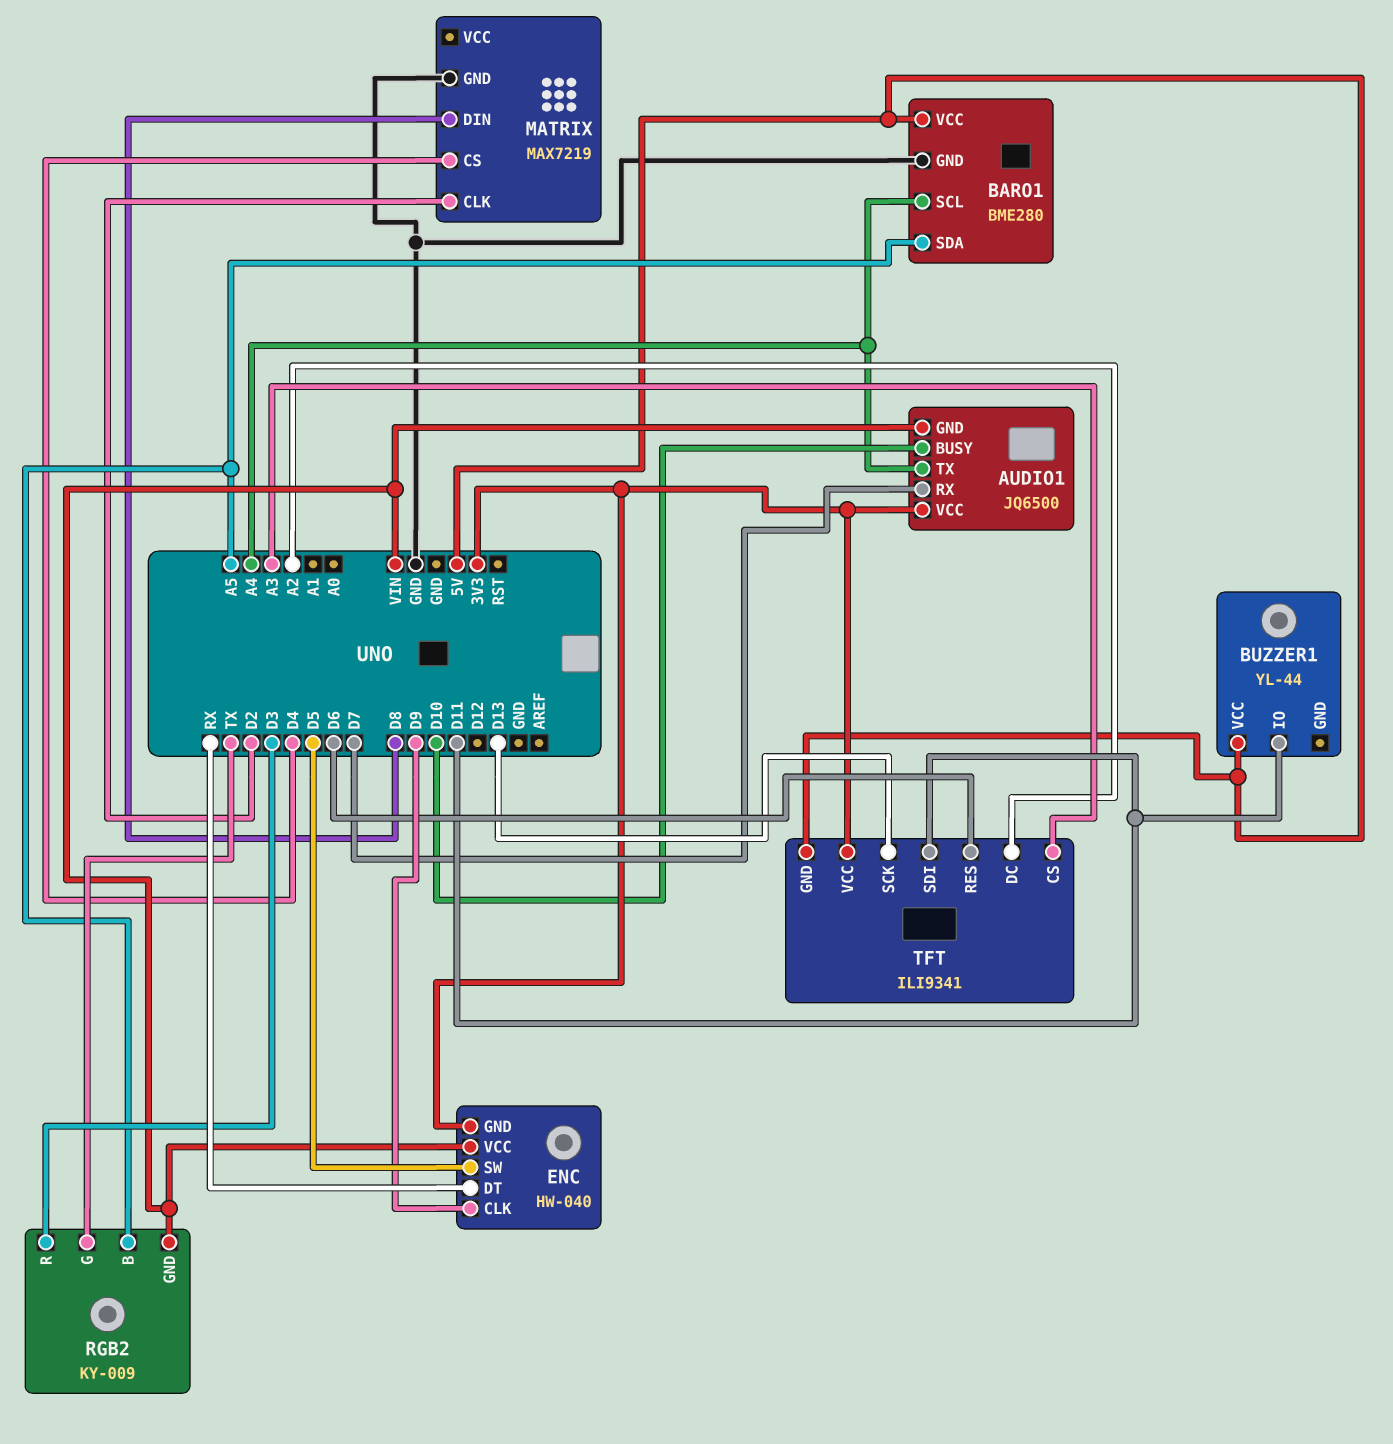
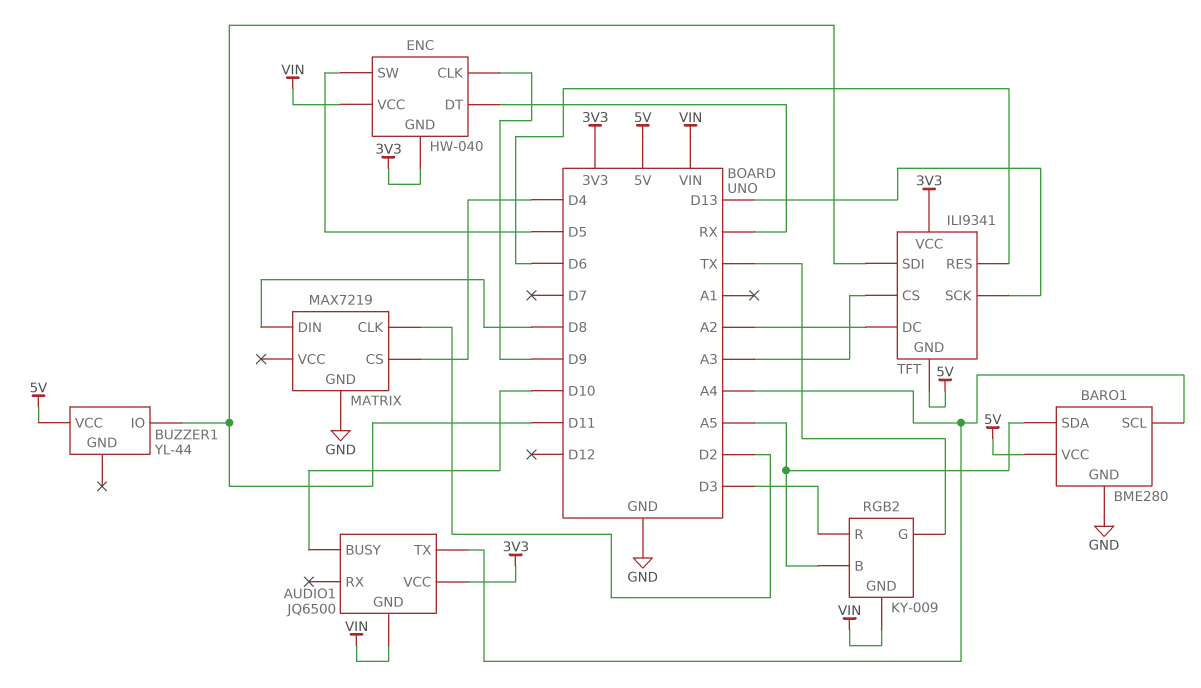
AUDIO1 pin RX: D7 -> none

